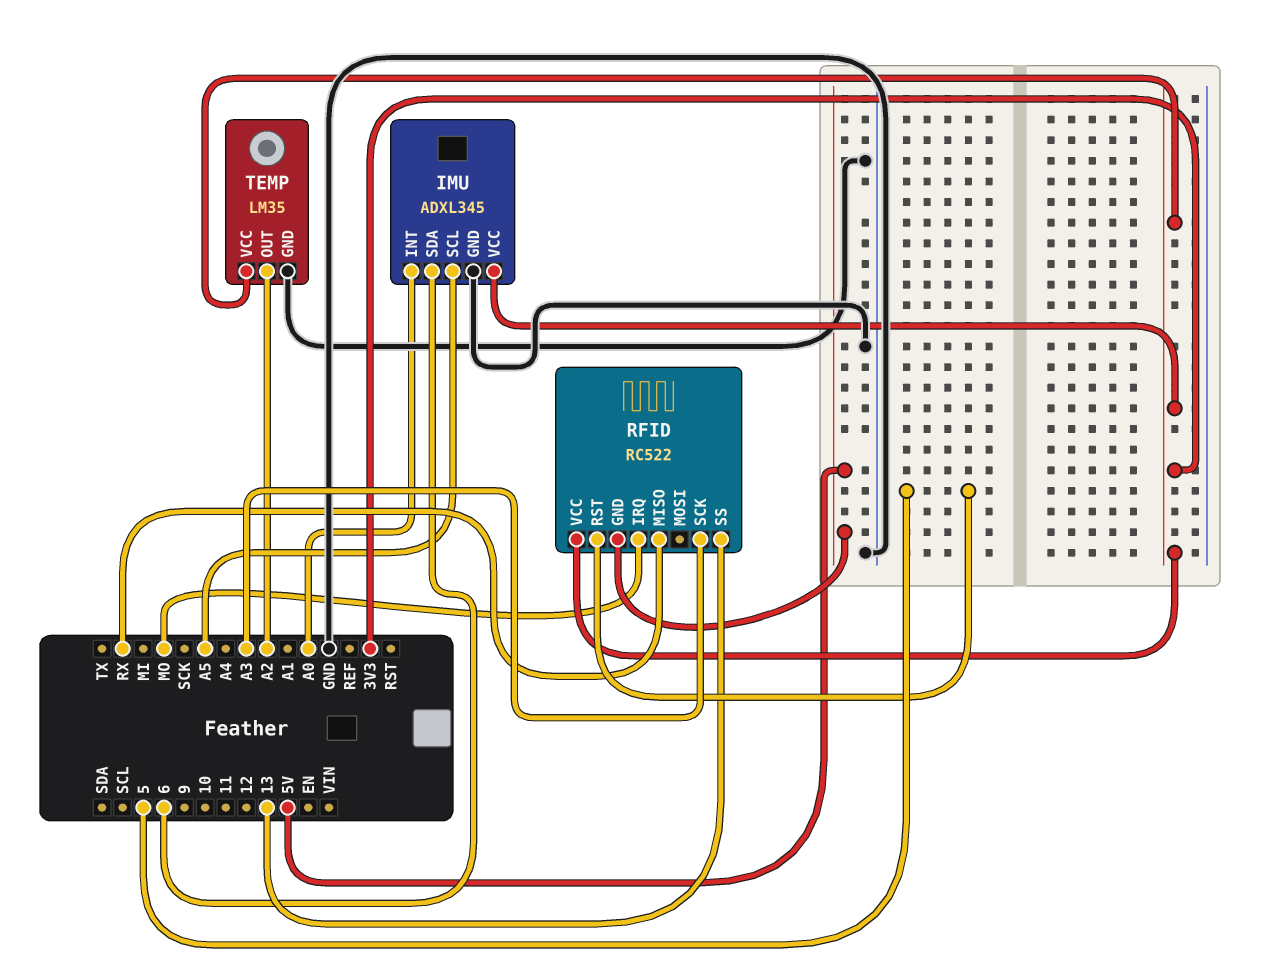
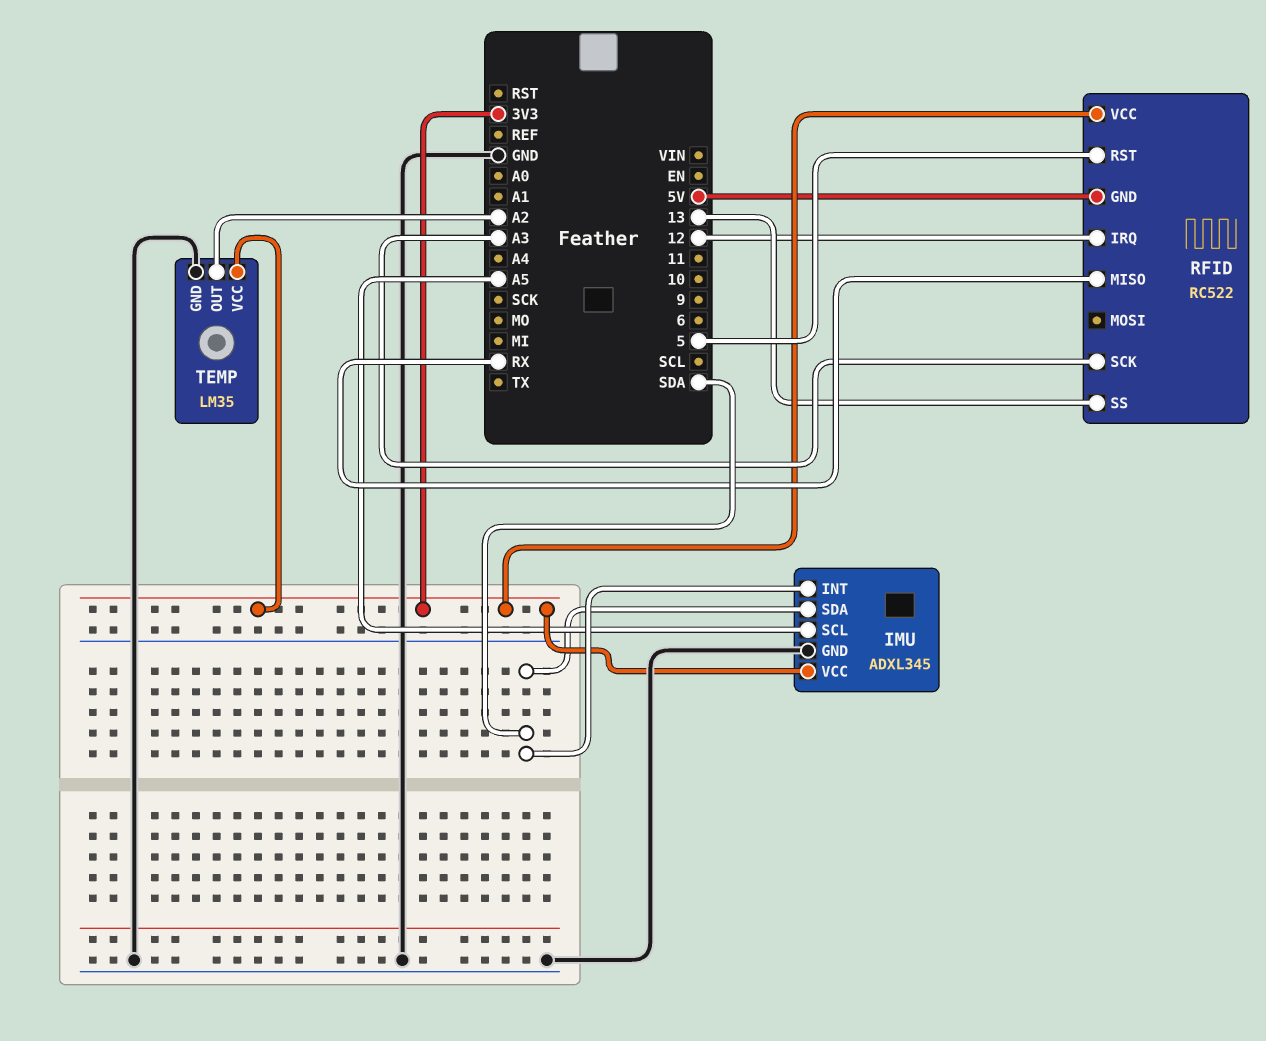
IMU pin INT: A0 -> SDA
IMU pin SDA: 6 -> SDA
RFID pin IRQ: MO -> 12

